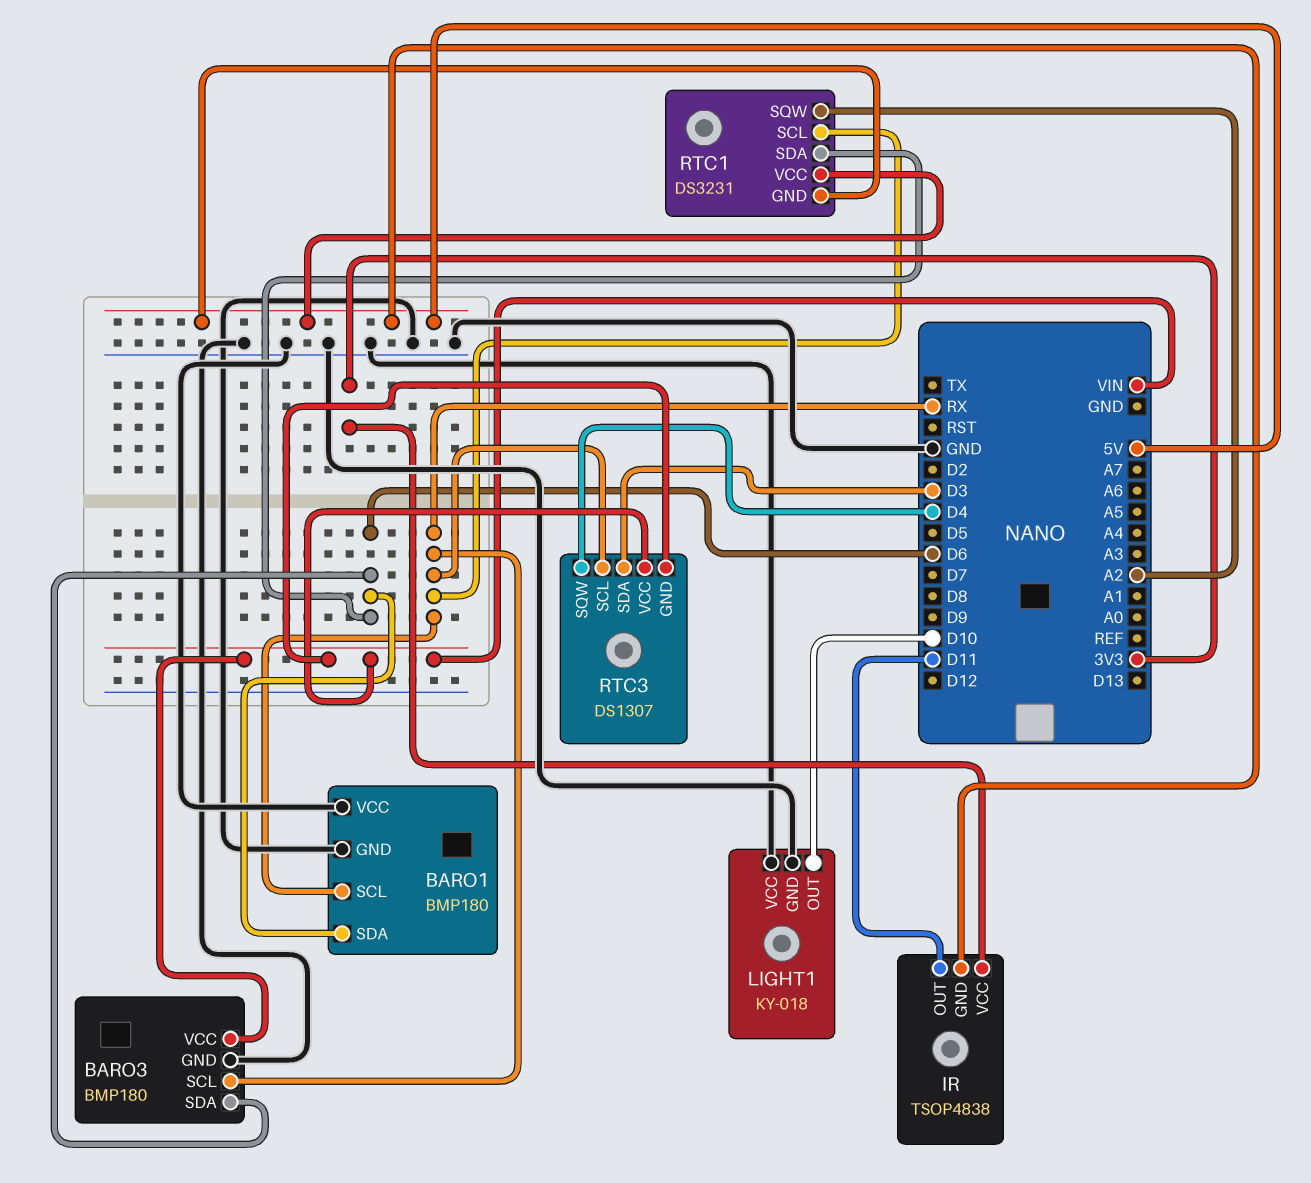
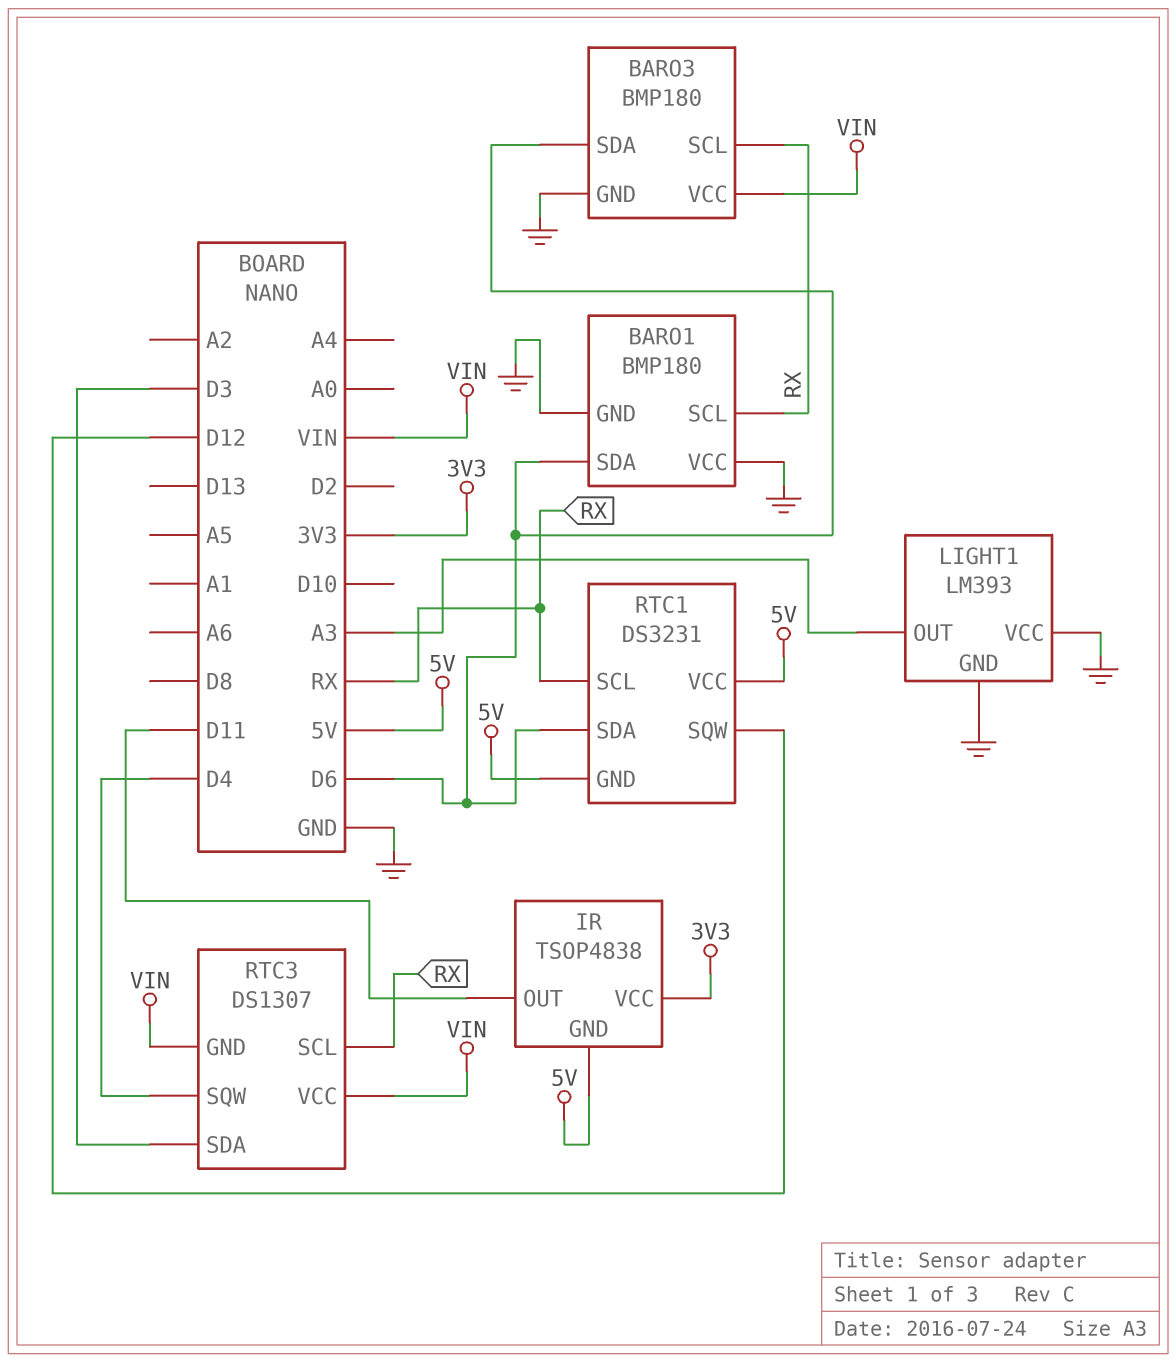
LIGHT1: KY-018 -> LM393
LIGHT1 pin OUT: D10 -> A3
RTC1 pin SQW: A2 -> D12

